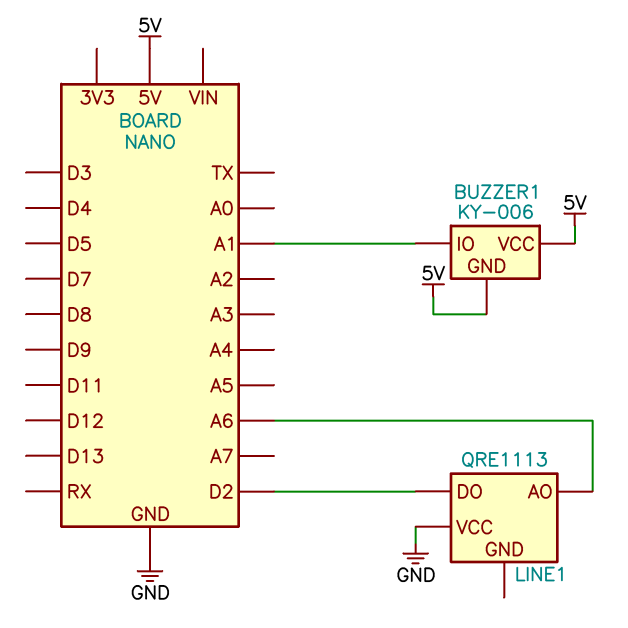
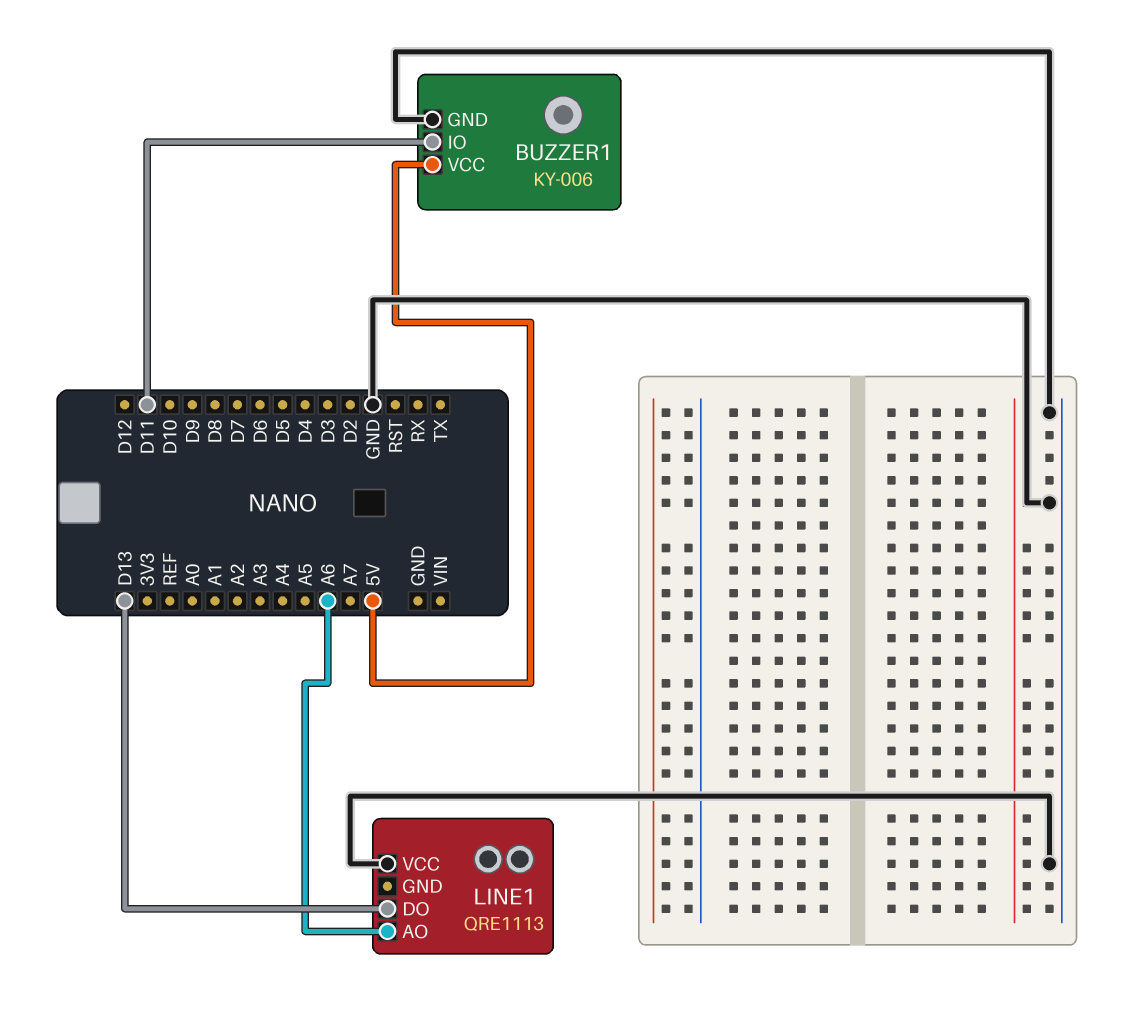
BUZZER1 pin GND: 5V -> GND
BUZZER1 pin IO: A1 -> D11
LINE1 pin DO: D2 -> D13

